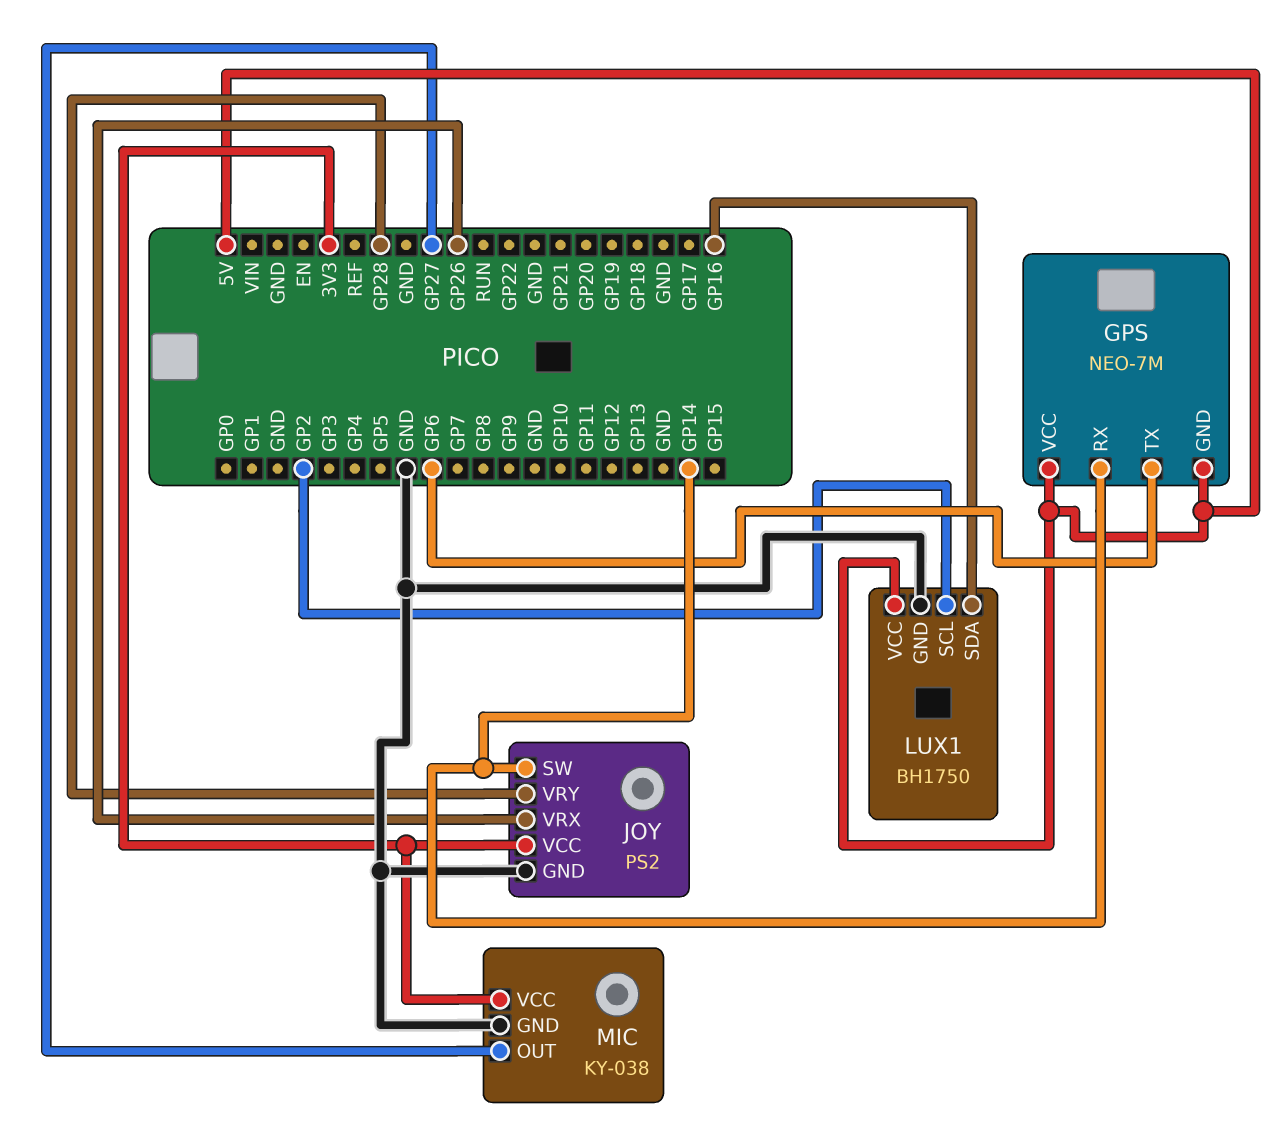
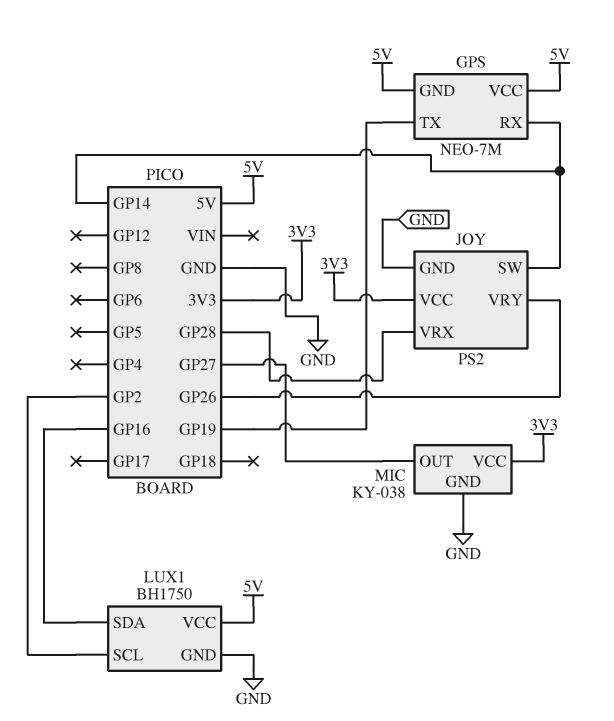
GPS pin TX: GP6 -> GP19
JOY pin VRX: GP26 -> GP28
JOY pin VRY: GP28 -> GP26

